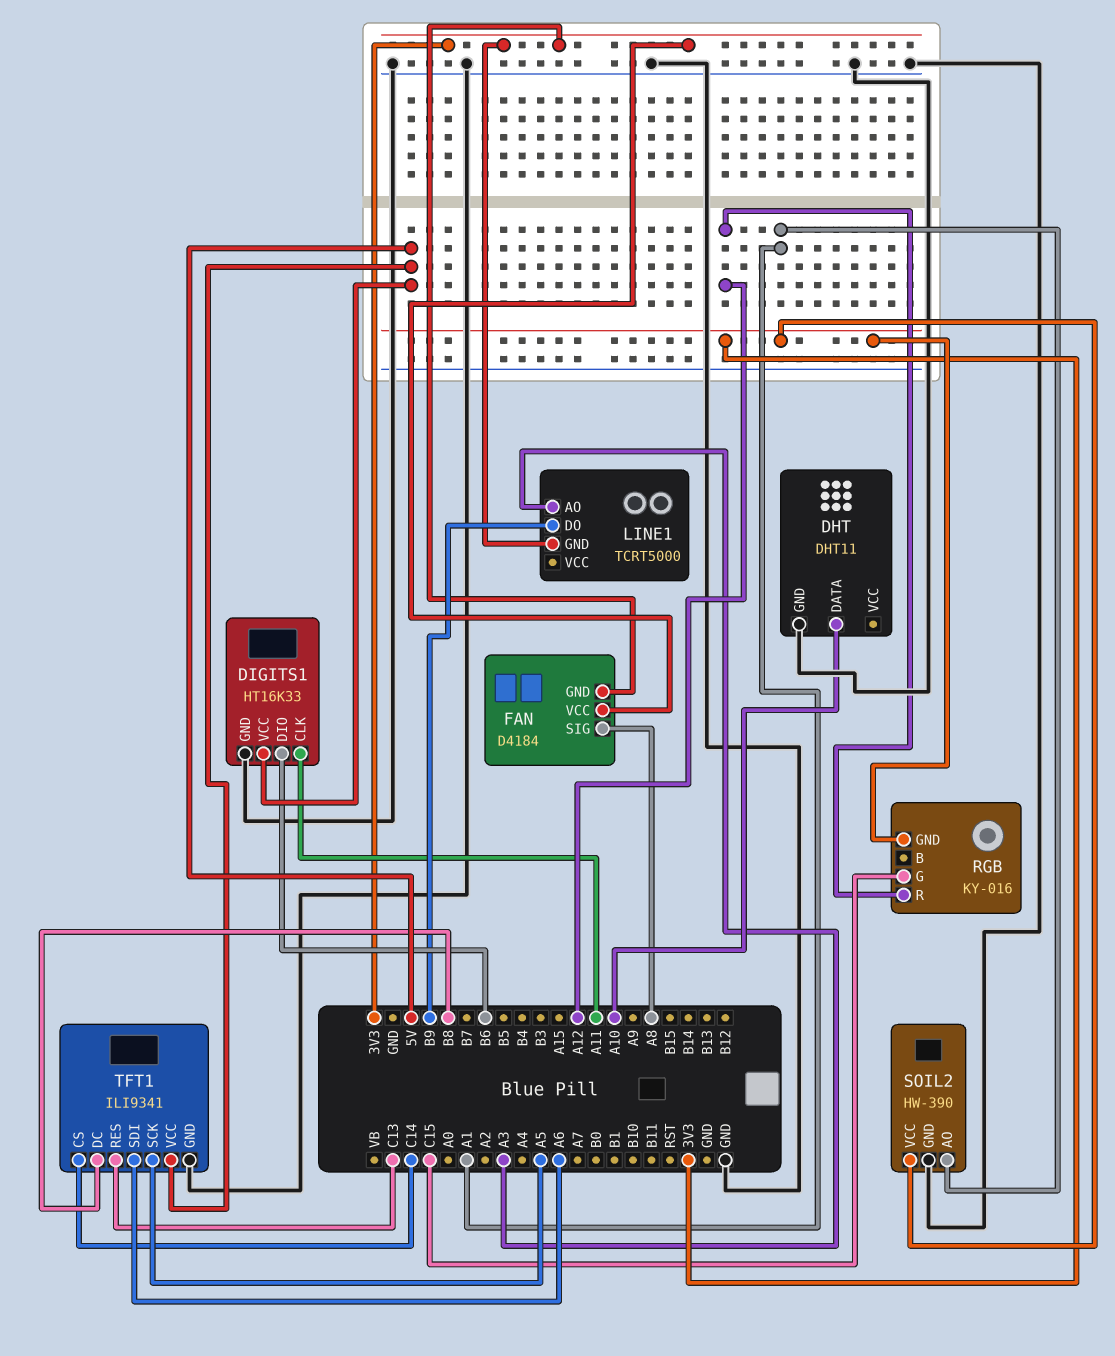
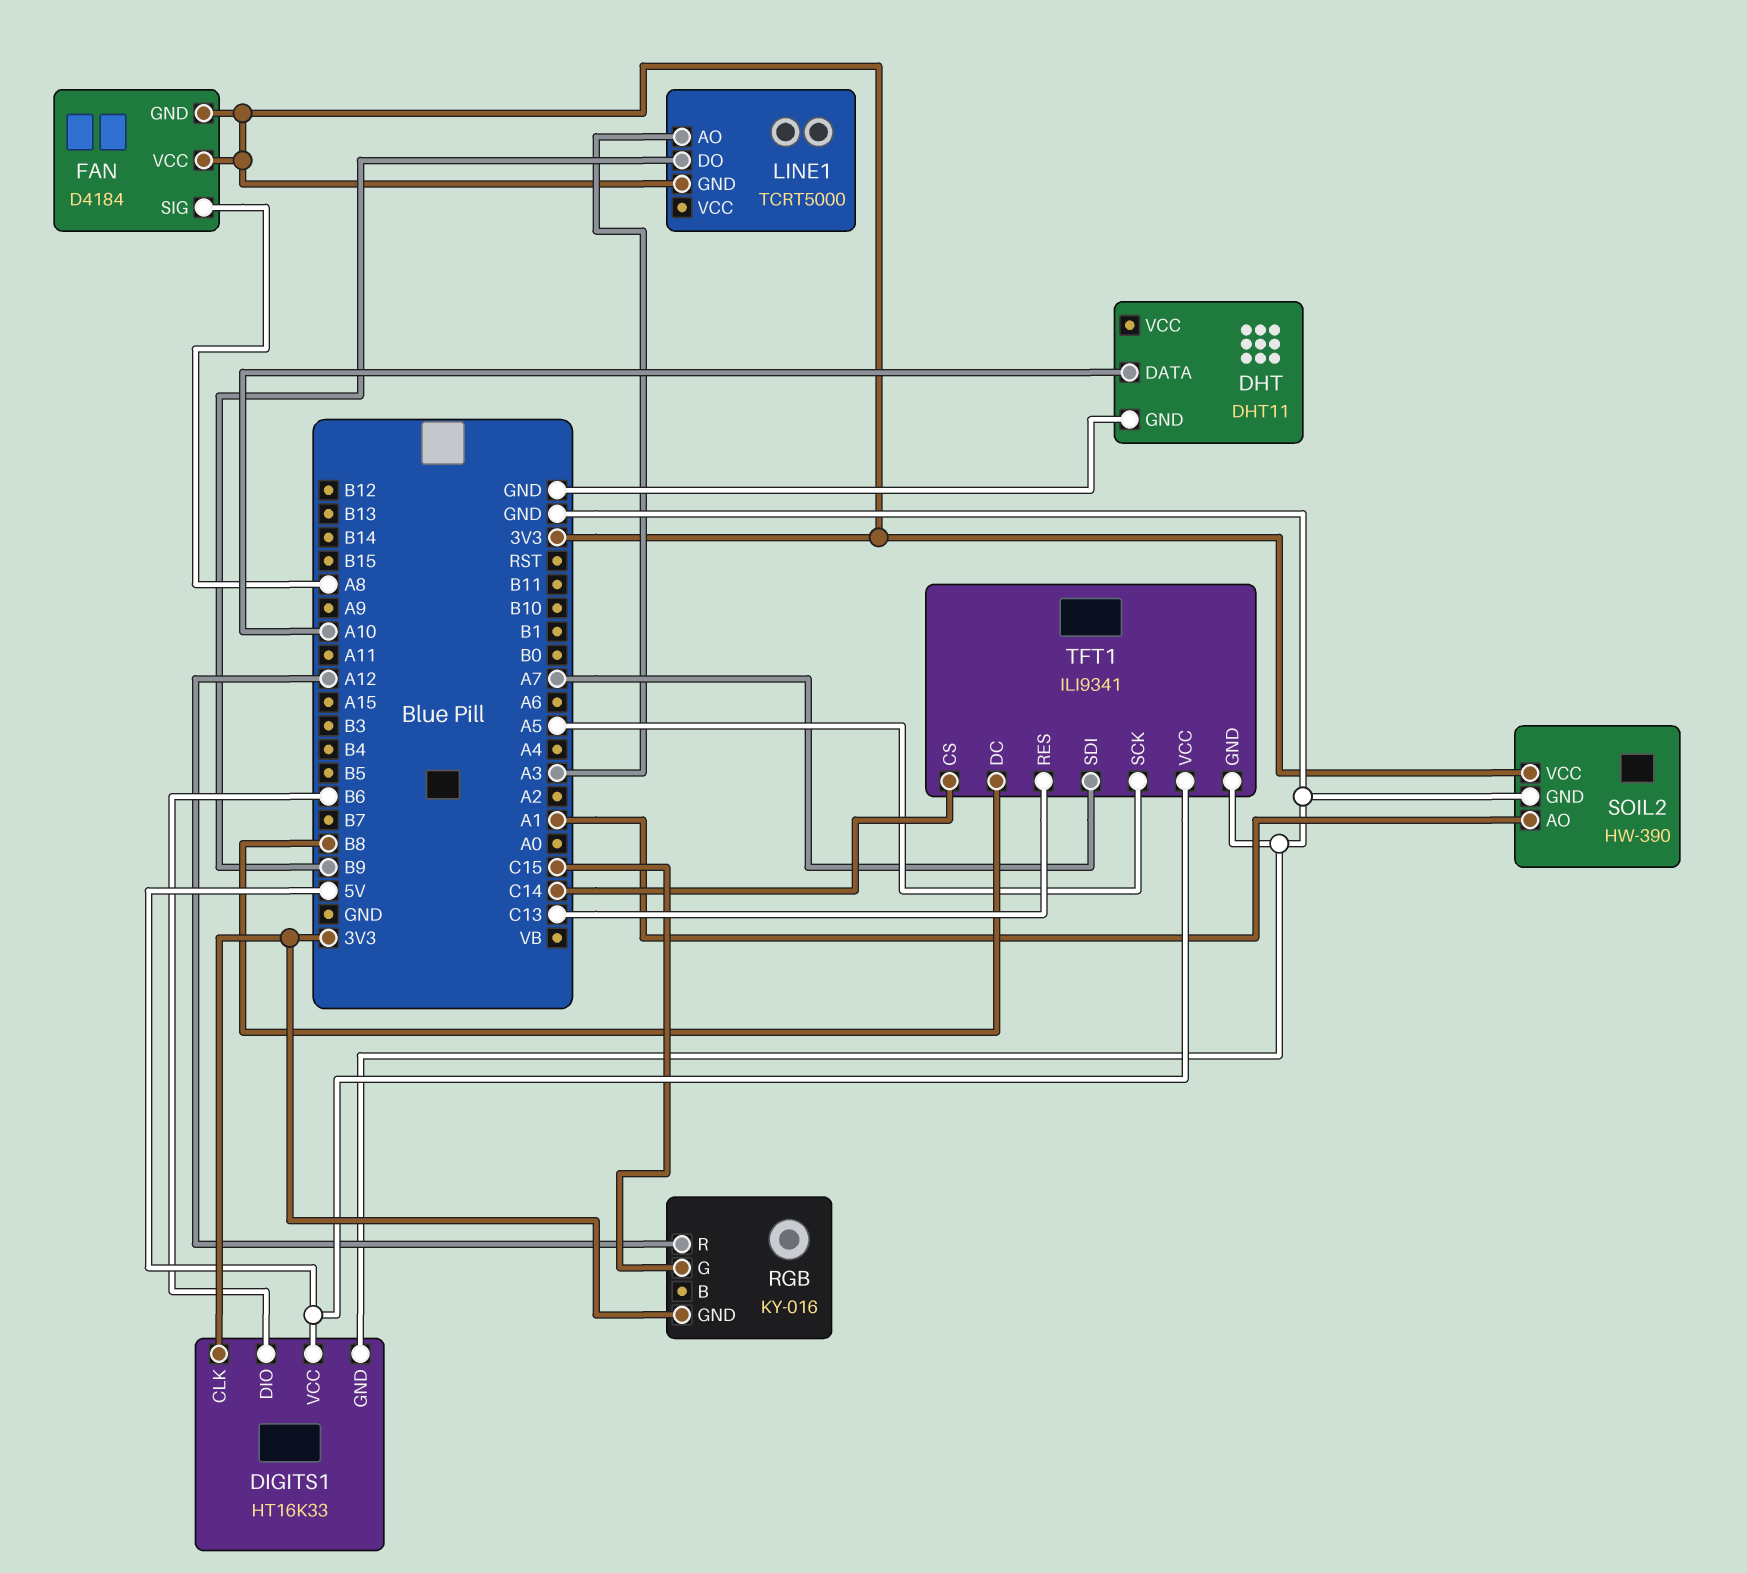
DIGITS1 pin CLK: A11 -> 3V3
TFT1 pin SDI: A6 -> A7

